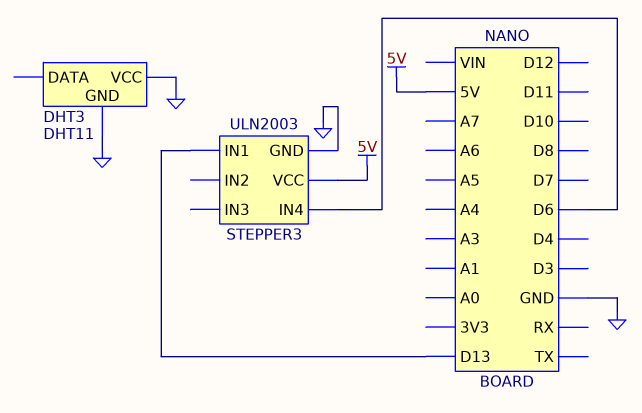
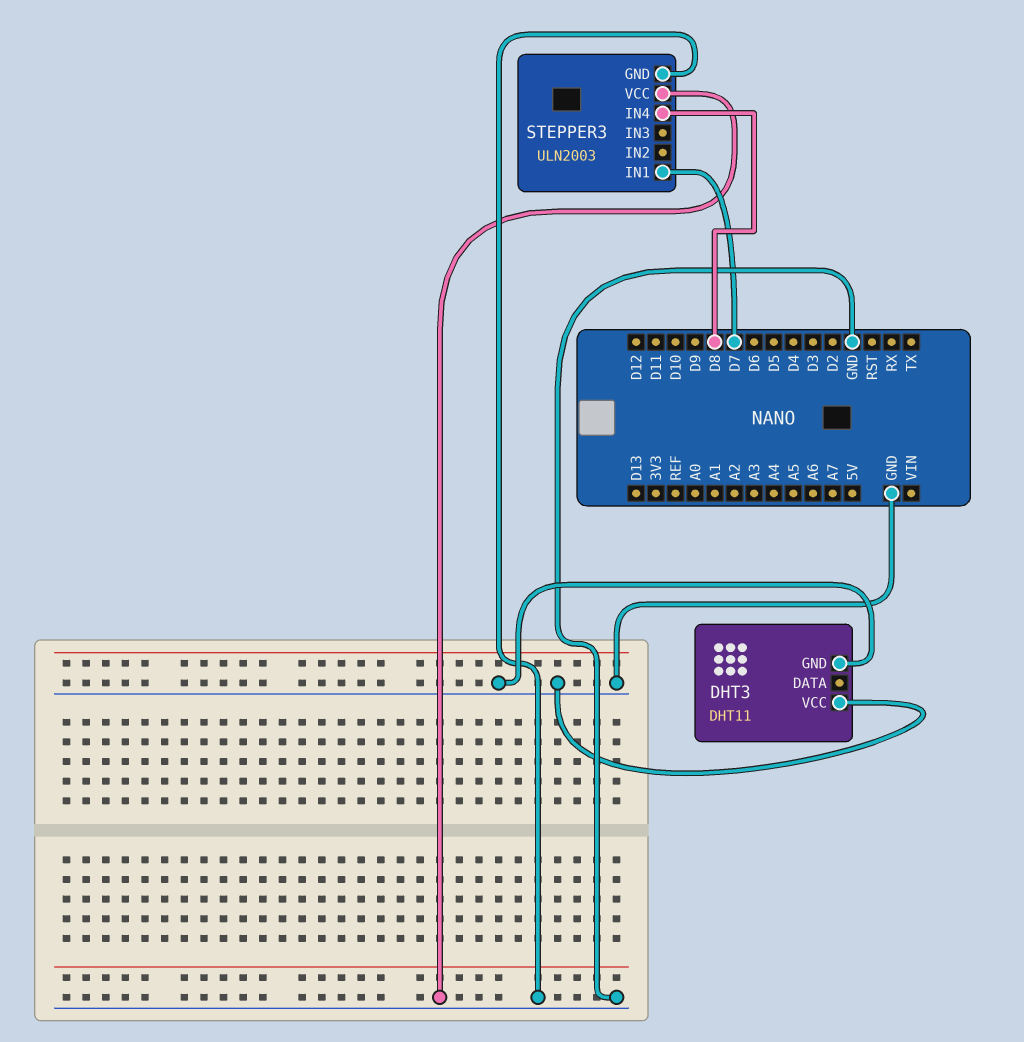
STEPPER3 pin IN1: D13 -> D7
STEPPER3 pin IN4: D6 -> D8
STEPPER3 pin VCC: 5V -> GND

